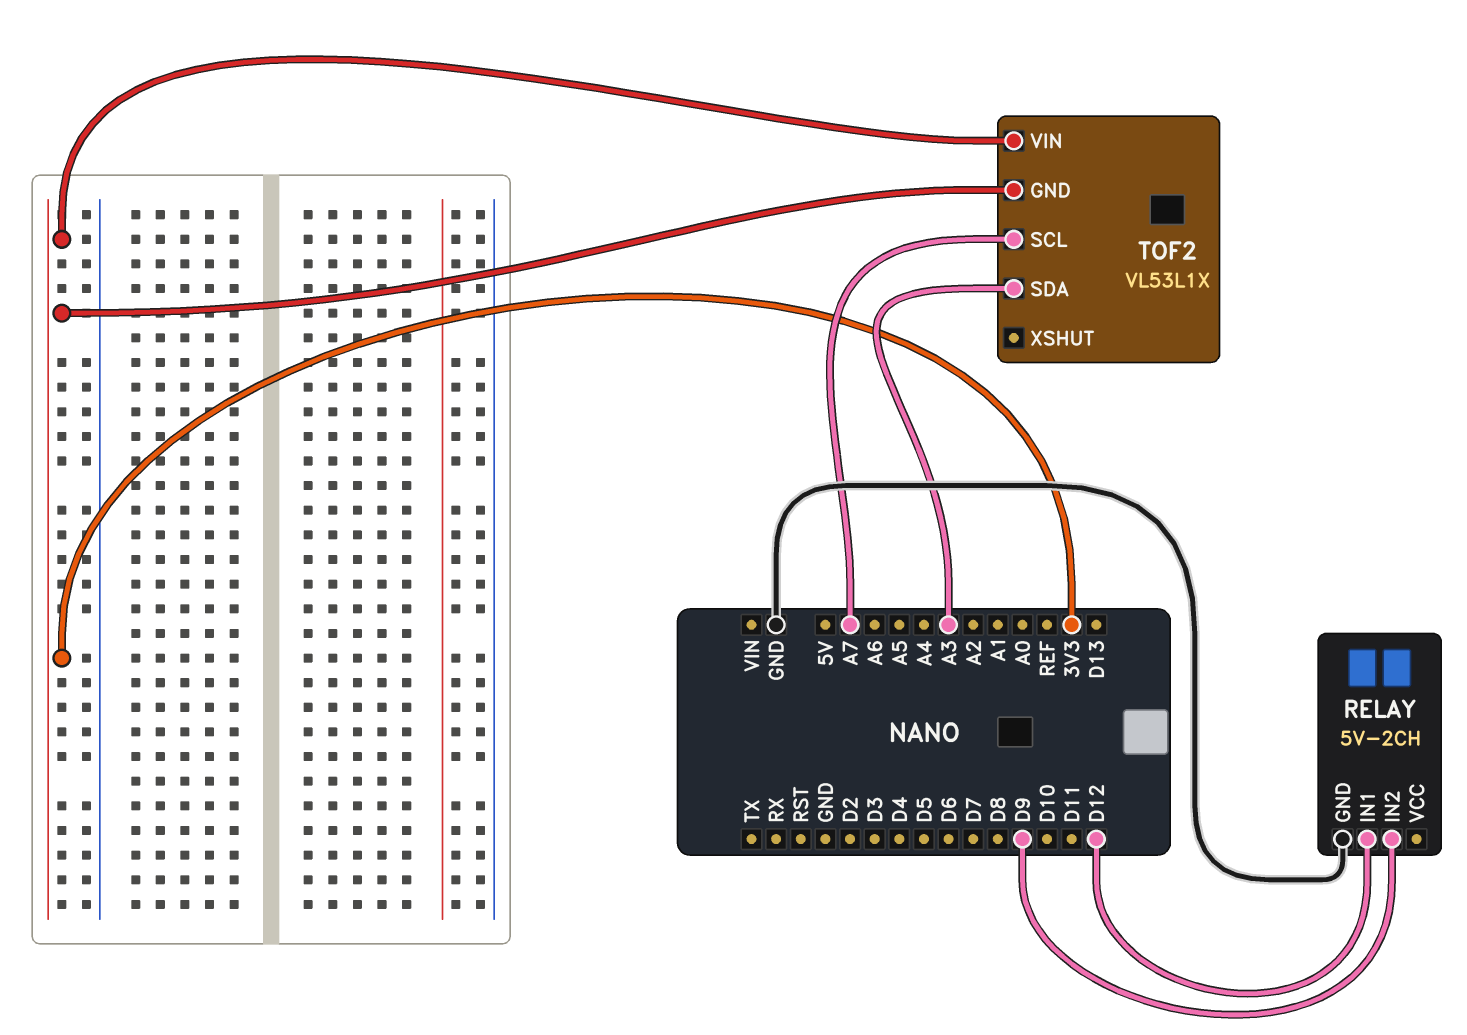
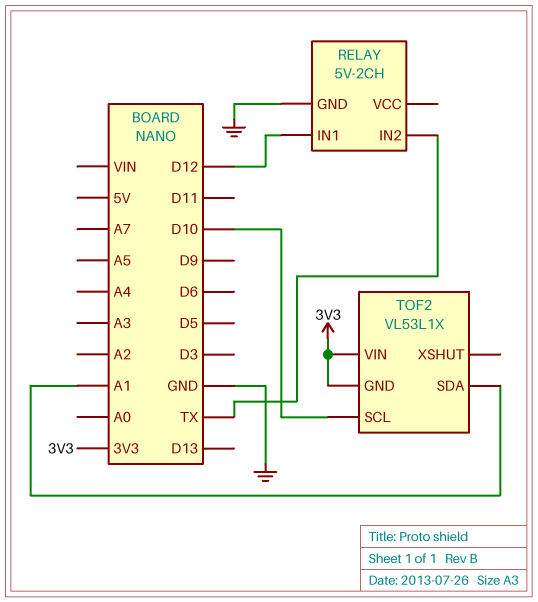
RELAY pin IN2: D9 -> TX
TOF2 pin SCL: A7 -> D10
TOF2 pin SDA: A3 -> A1

